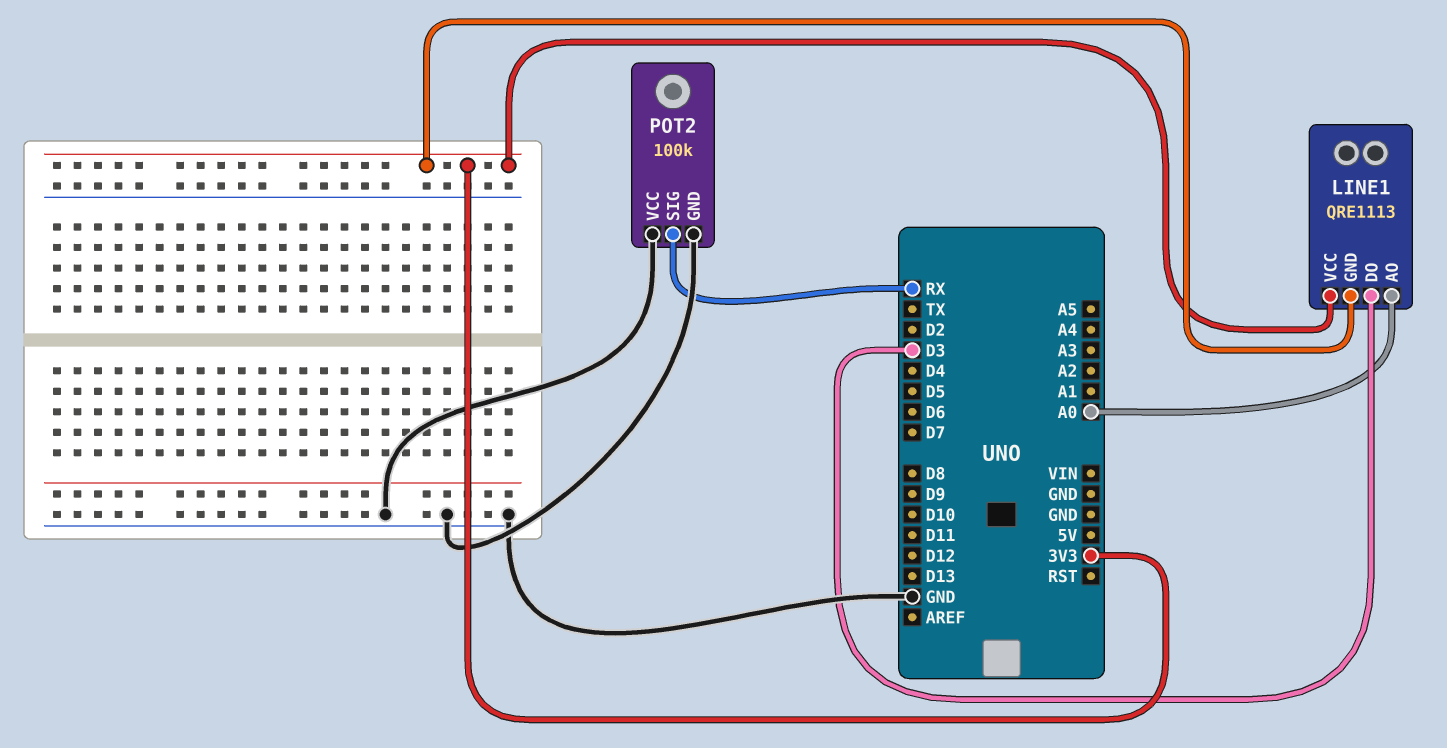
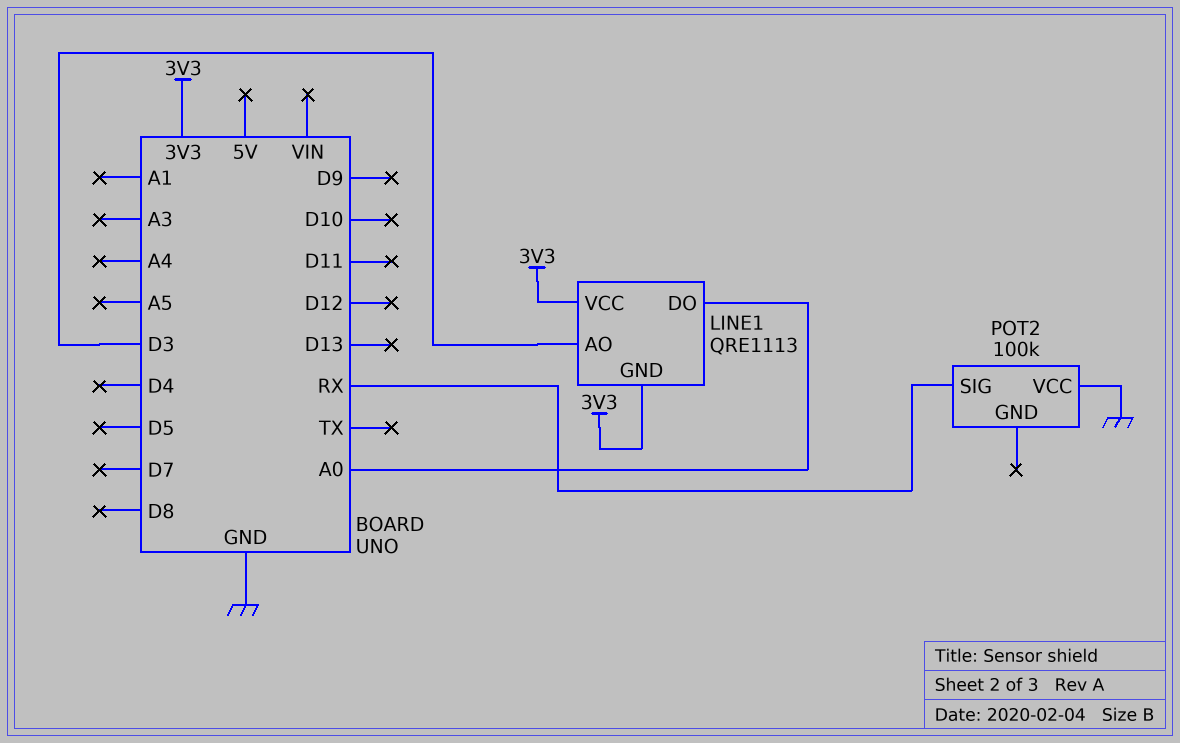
LINE1 pin AO: A0 -> D3
LINE1 pin DO: D3 -> A0
POT2 pin GND: GND -> none

